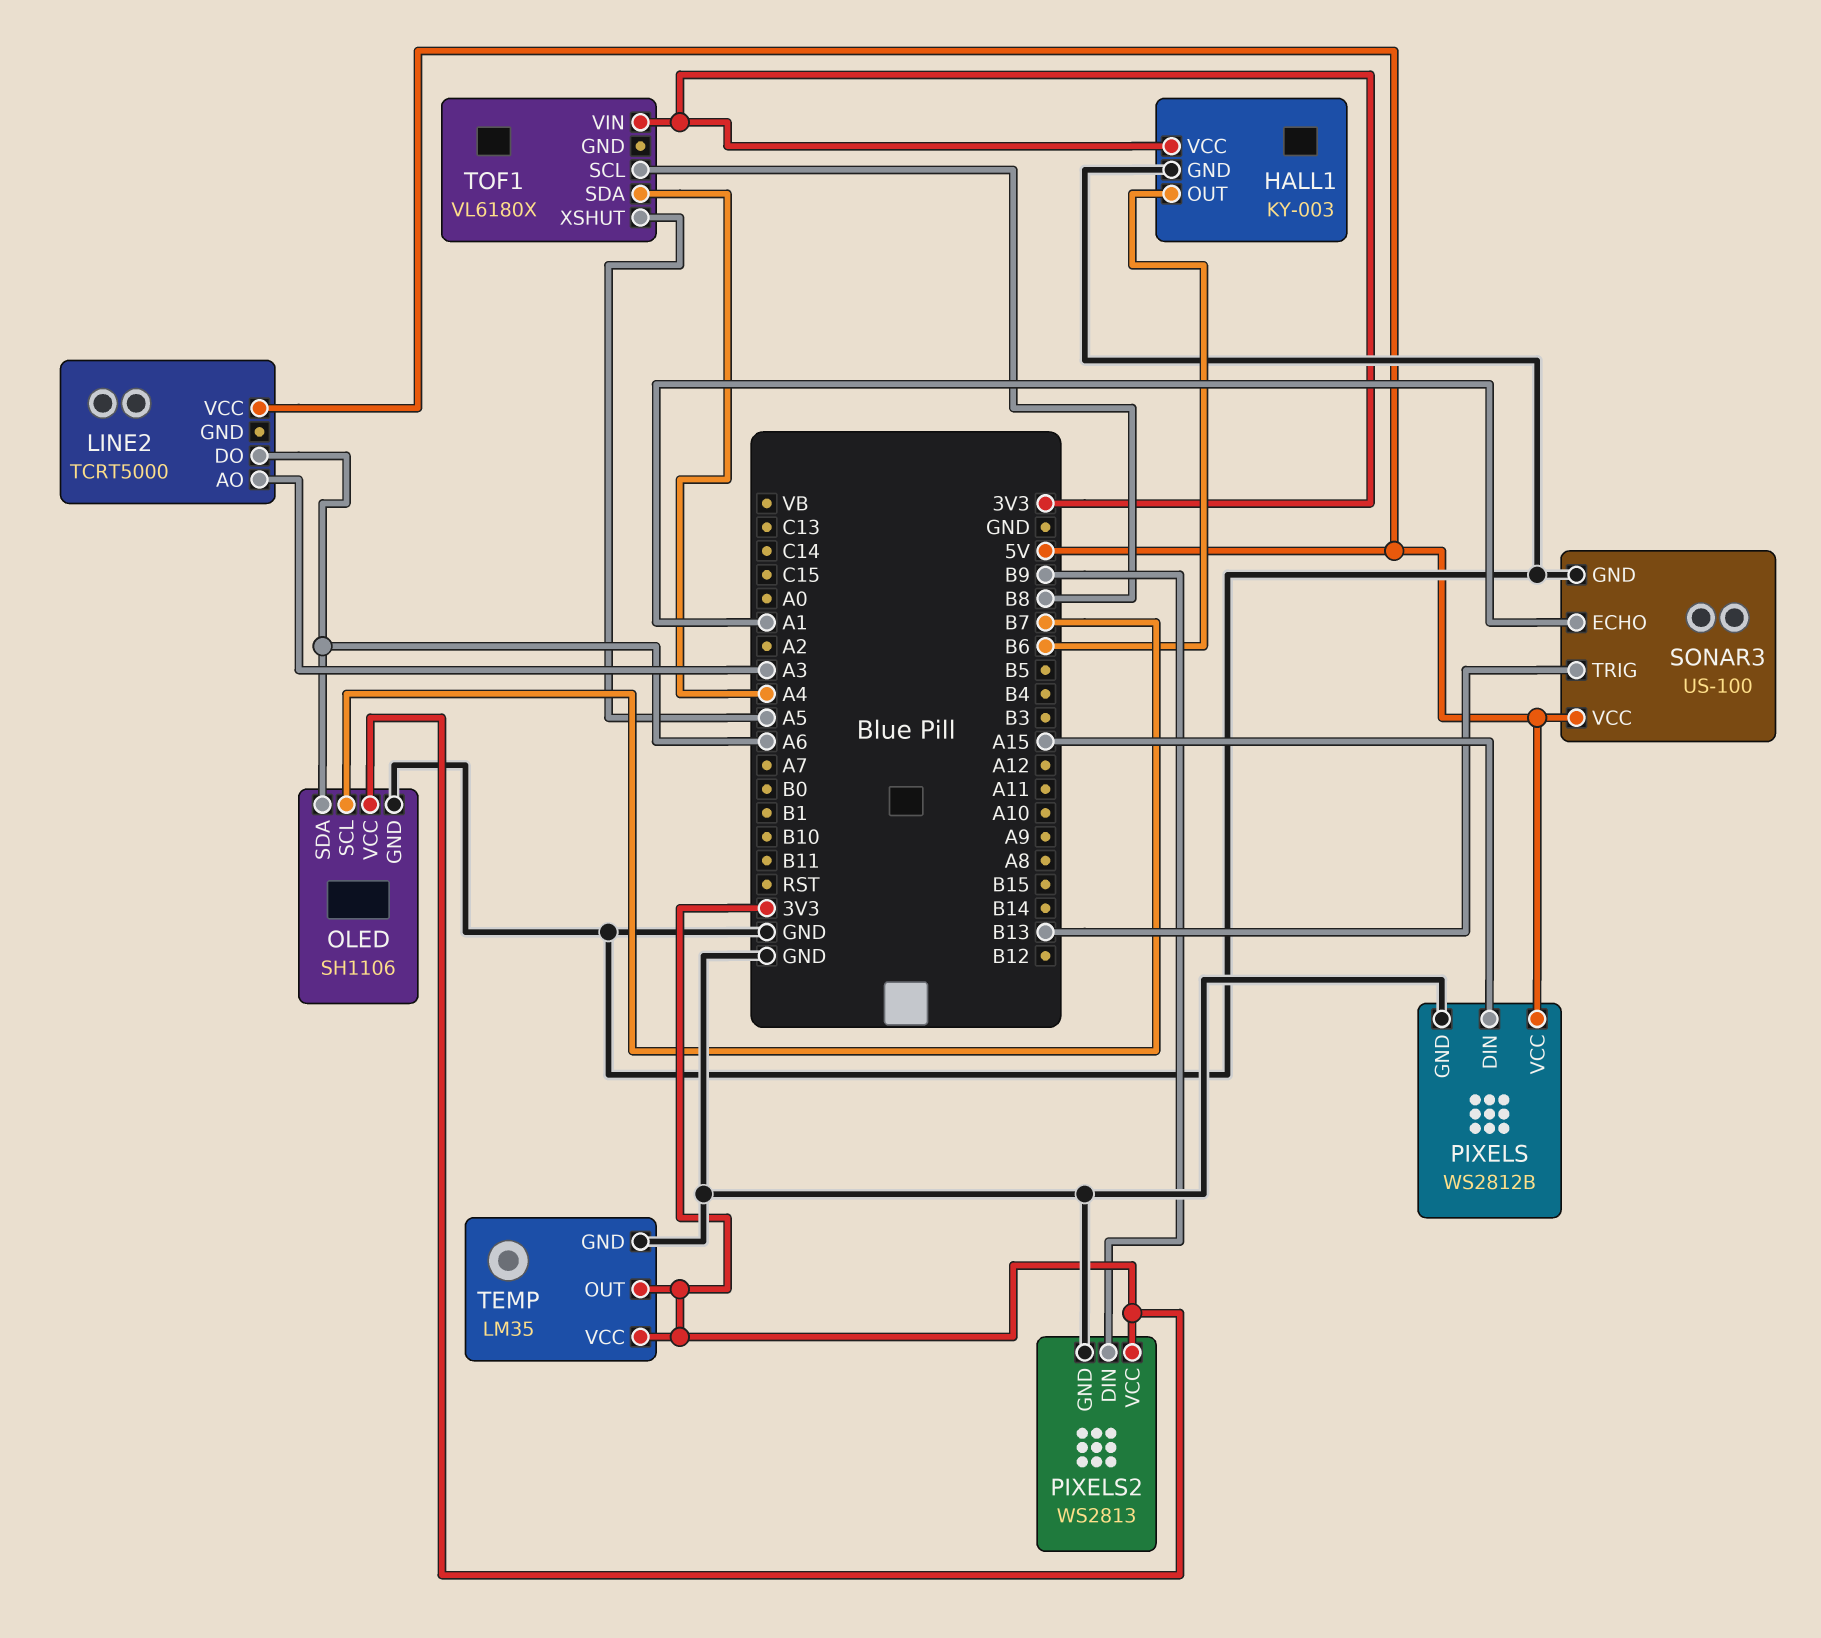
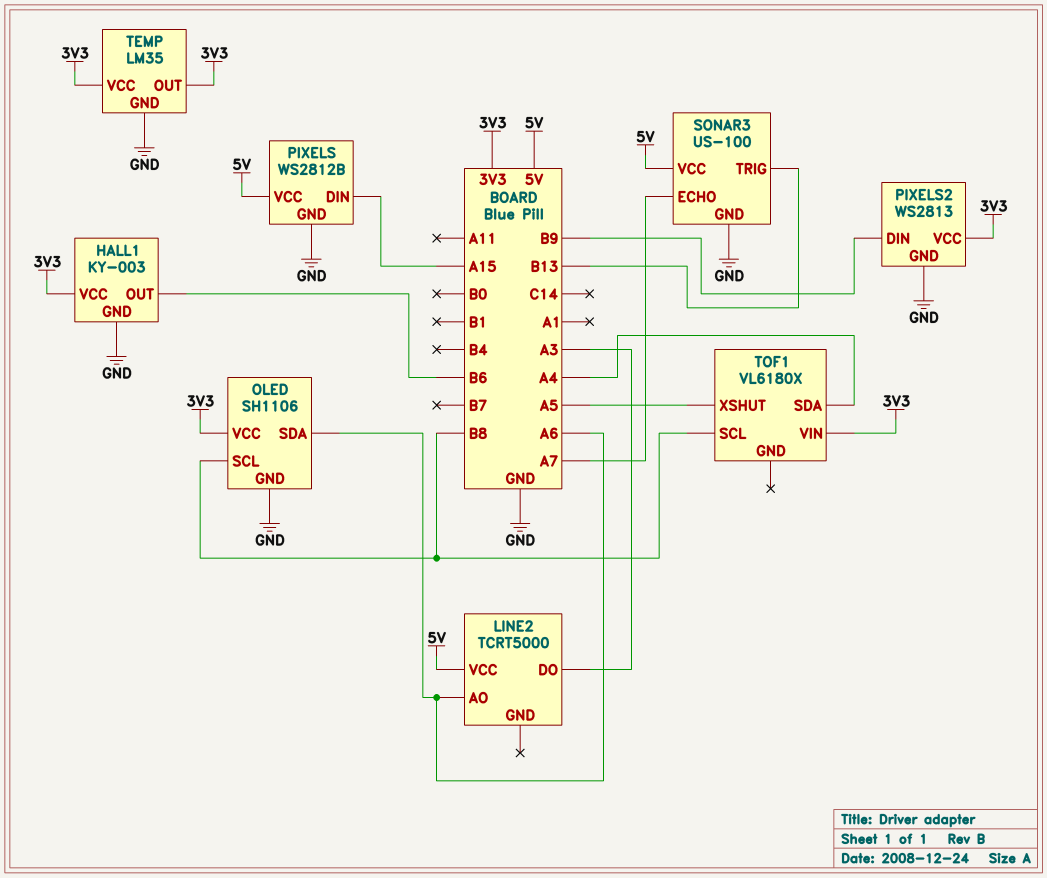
LINE2 pin AO: A3 -> A6
LINE2 pin DO: A6 -> A3
OLED pin SCL: B7 -> B8
SONAR3 pin ECHO: A1 -> A7

